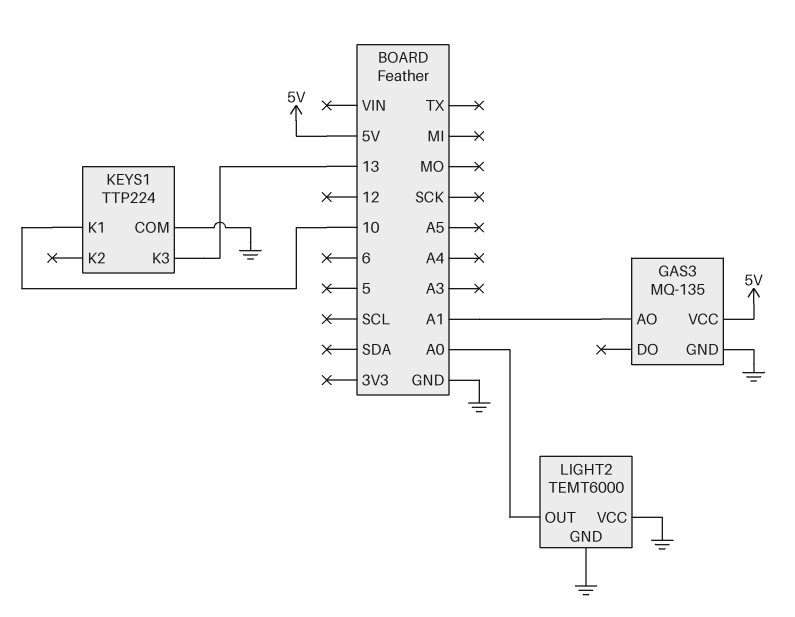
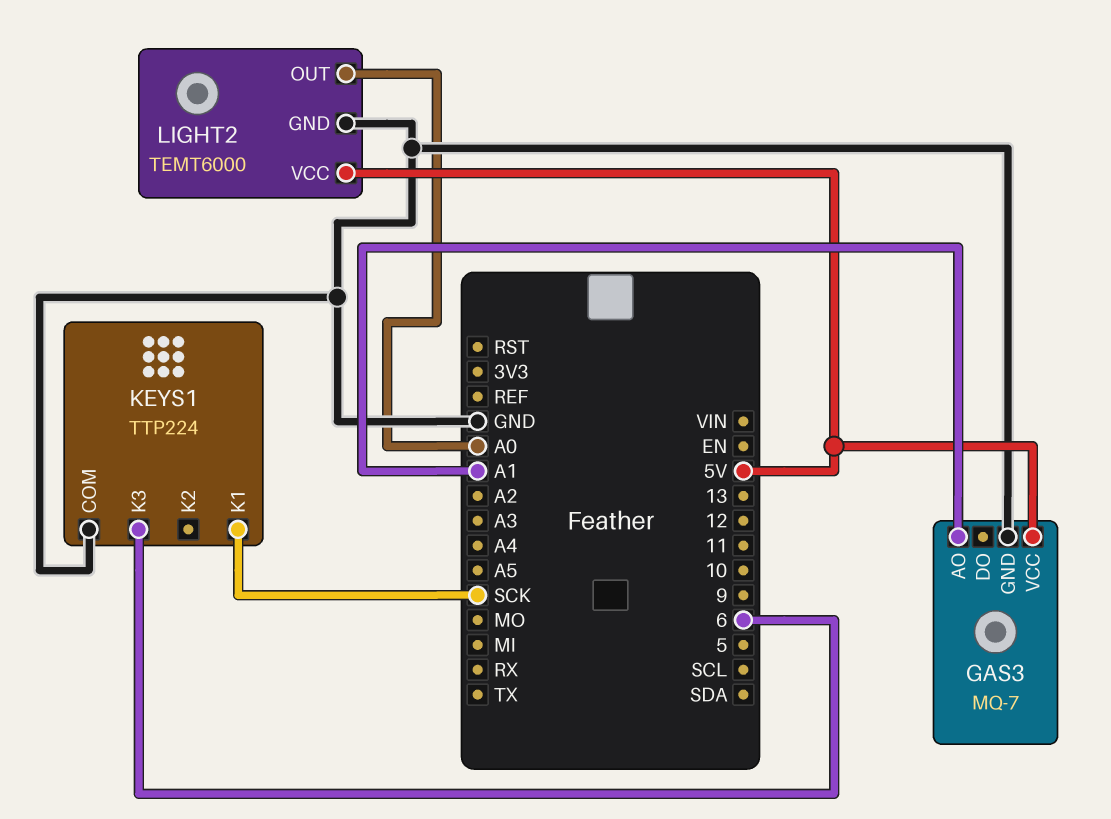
GAS3: MQ-135 -> MQ-7
KEYS1 pin K1: 10 -> SCK
KEYS1 pin K3: 13 -> 6
LIGHT2 pin VCC: GND -> 5V

